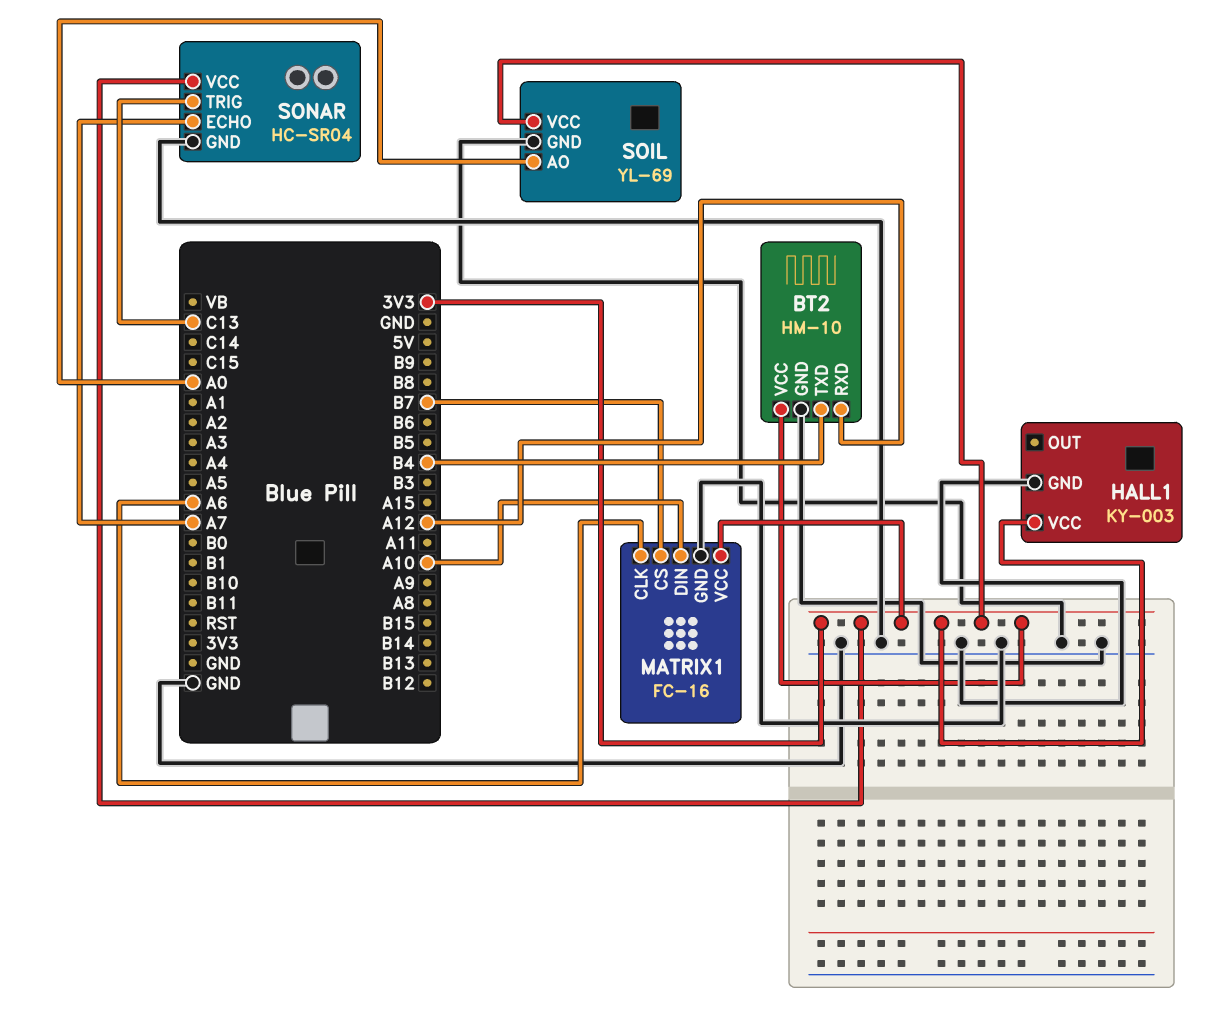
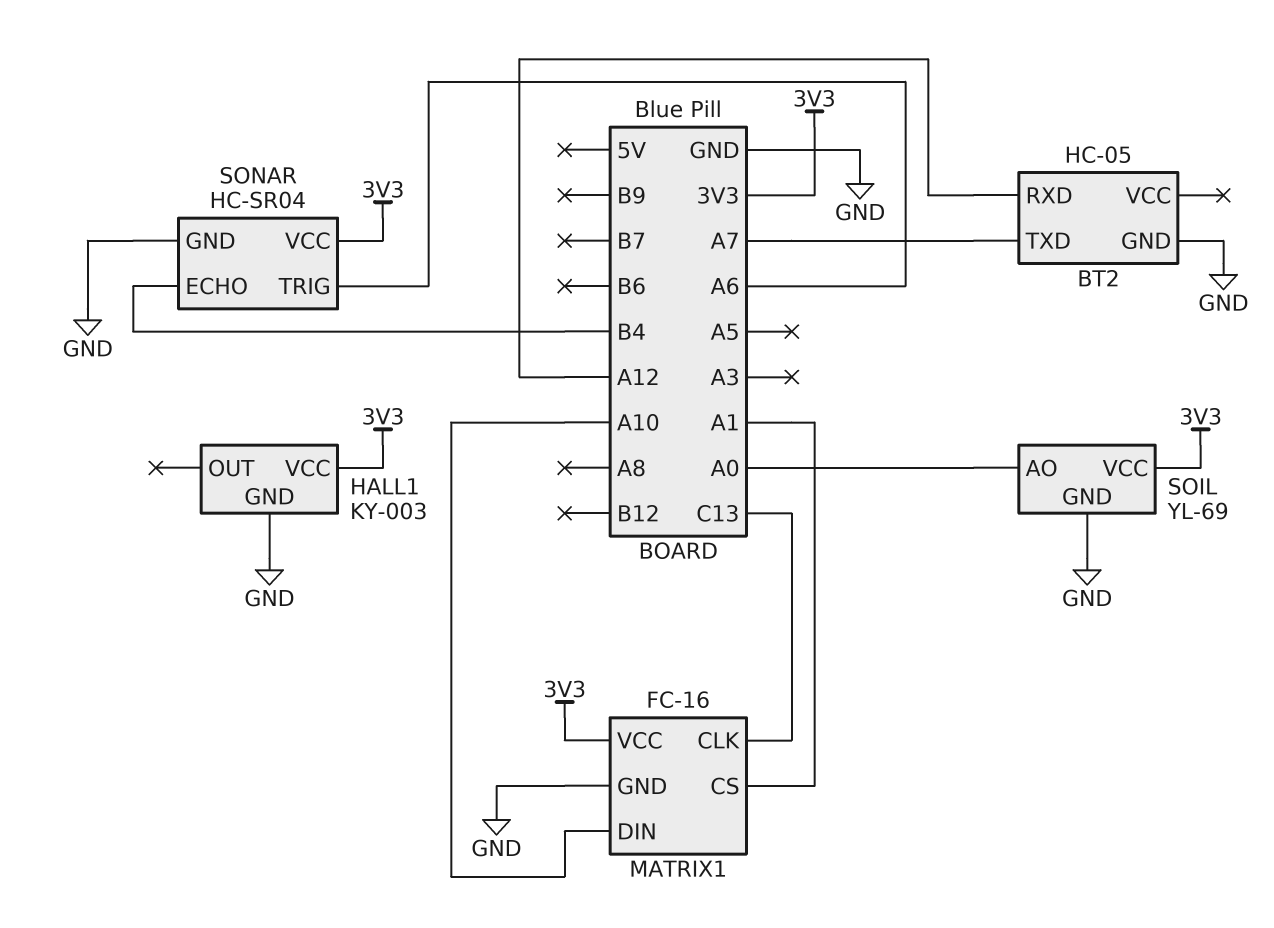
BT2: HM-10 -> HC-05
BT2 pin TXD: B4 -> A7
BT2 pin VCC: 3V3 -> none
MATRIX1 pin CLK: A6 -> C13
MATRIX1 pin CS: B7 -> A1
SONAR pin ECHO: A7 -> B4
SONAR pin TRIG: C13 -> A6

